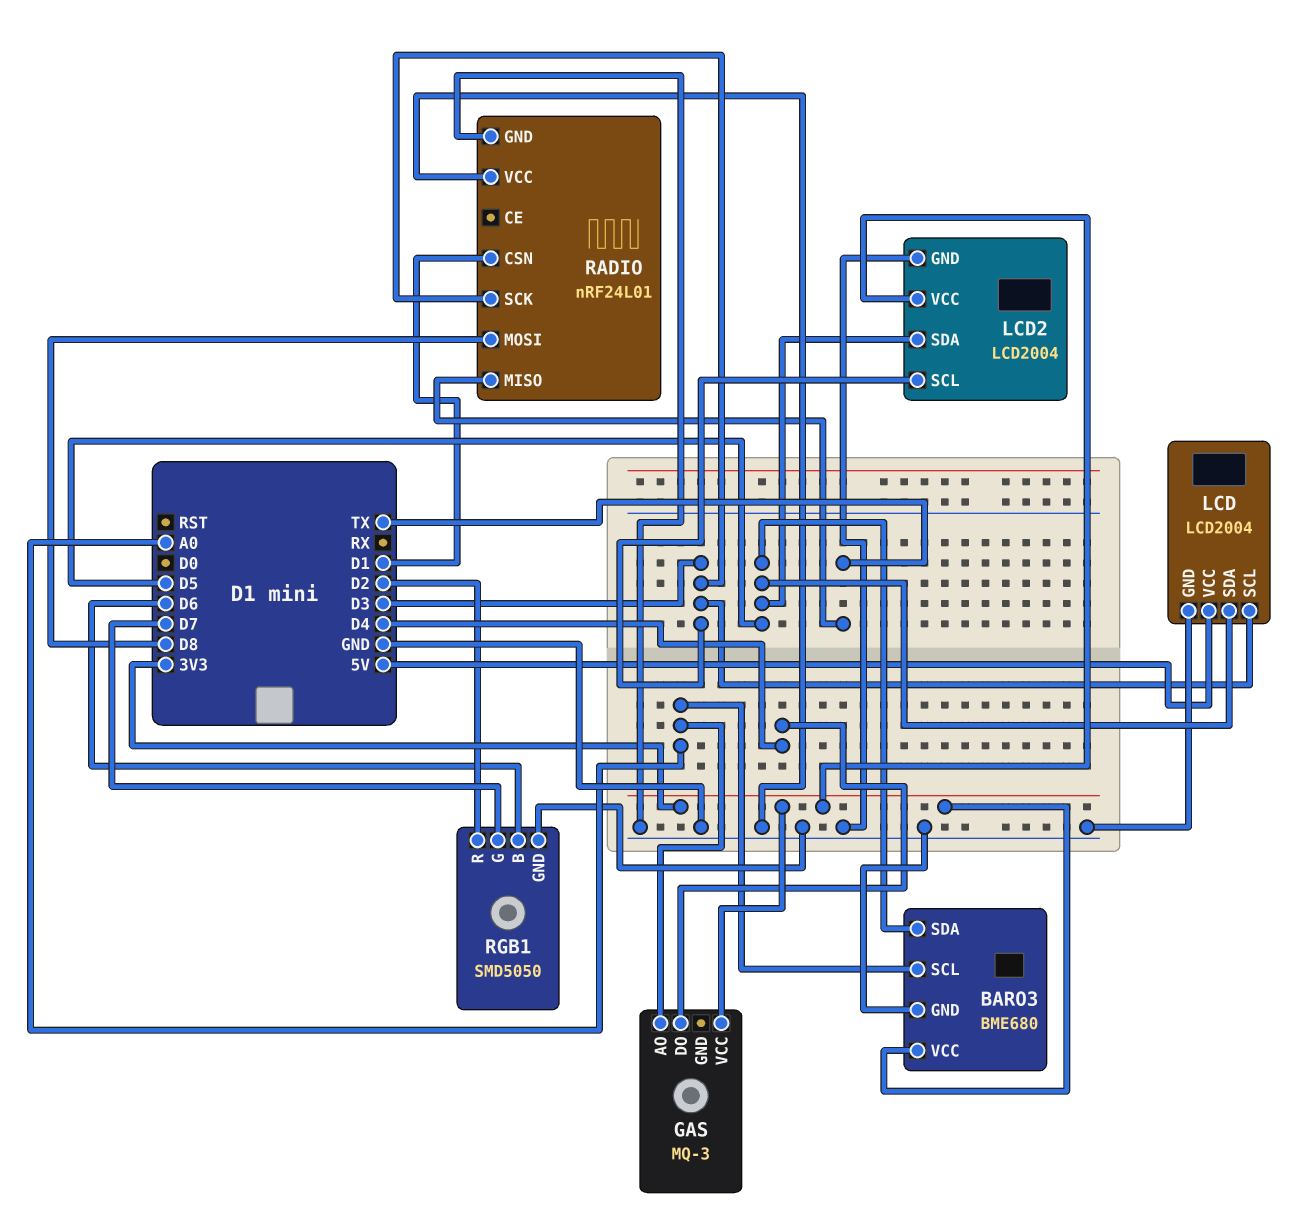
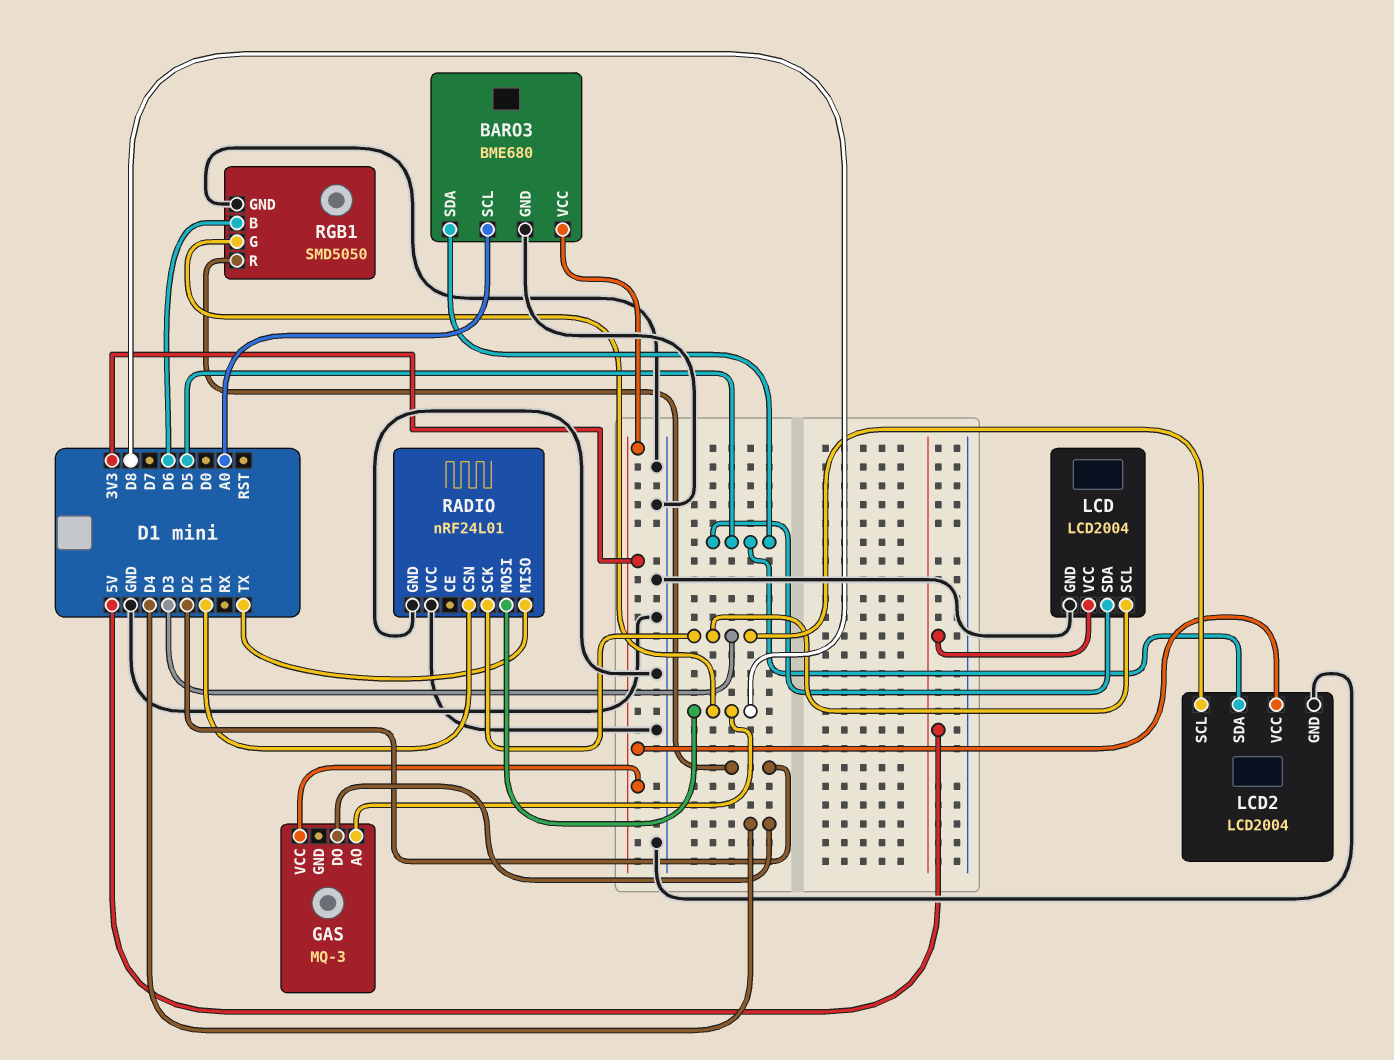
GAS pin AO: A0 -> D8
RGB1 pin G: D7 -> D8

